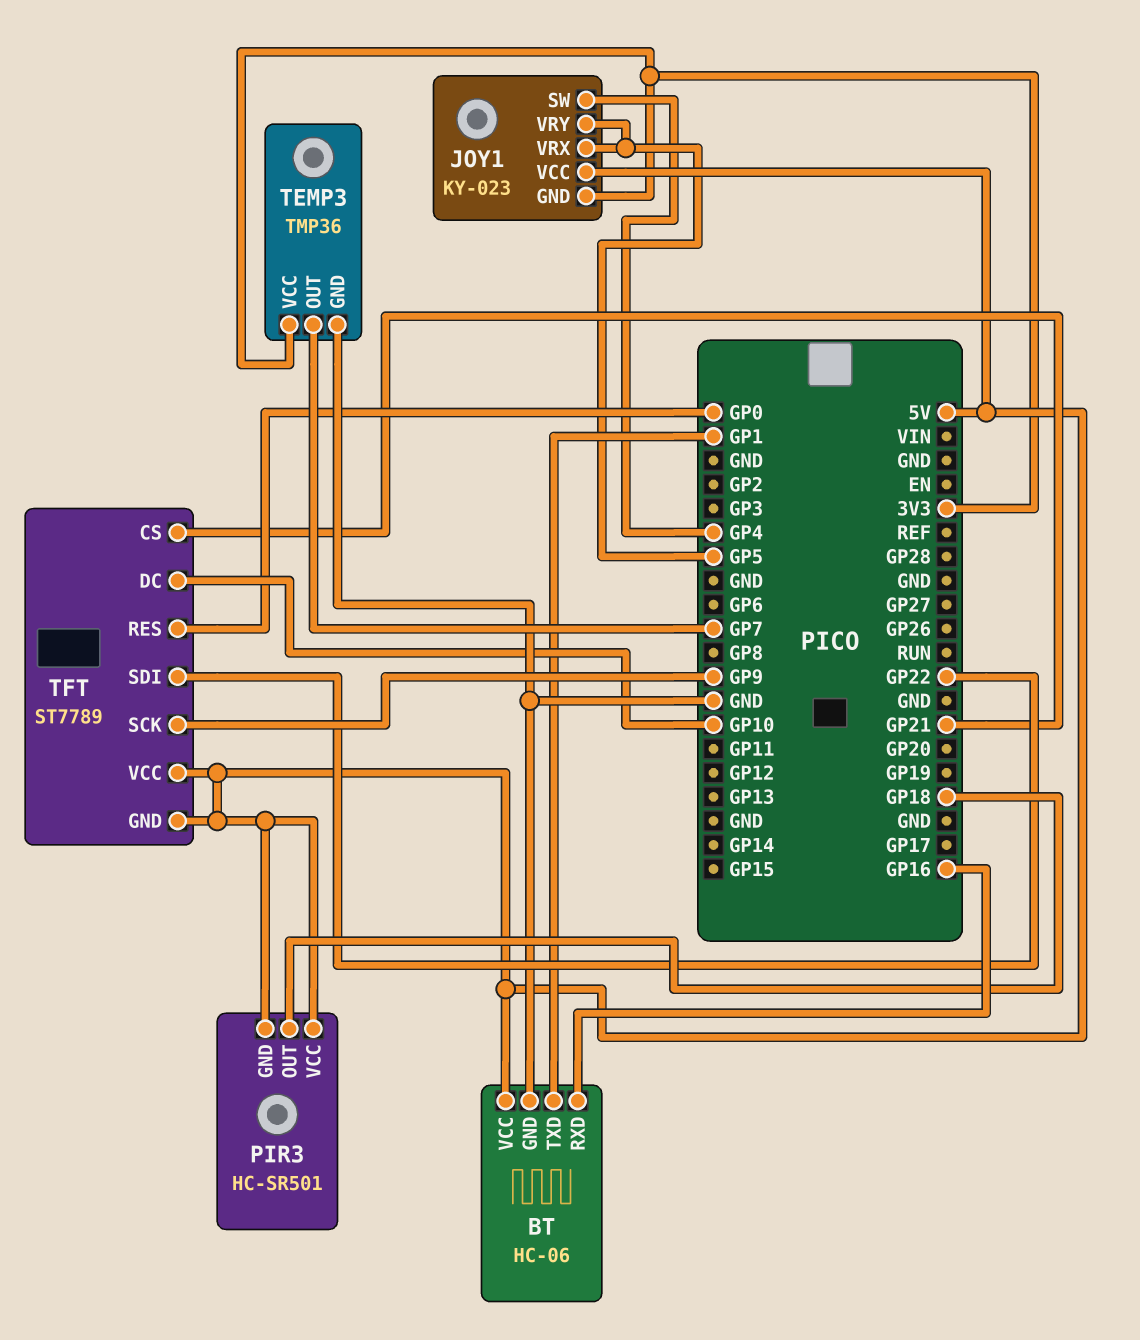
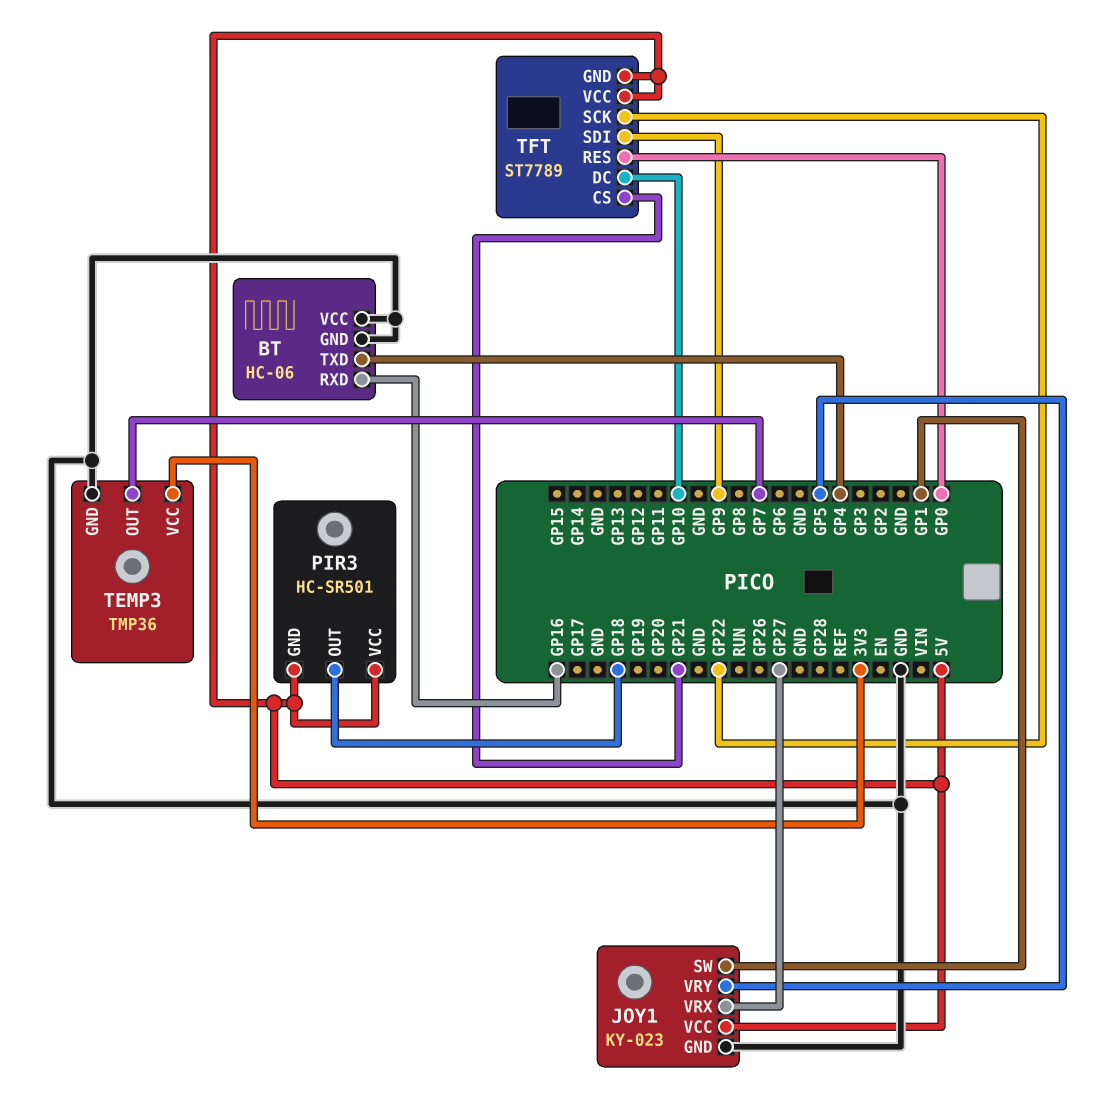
BT pin TXD: GP1 -> GP4
BT pin VCC: 5V -> GND
JOY1 pin GND: 3V3 -> GND
JOY1 pin SW: GP4 -> GP1
JOY1 pin VRX: GP5 -> GP27
TFT pin SCK: GP9 -> GP22
TFT pin SDI: GP22 -> GP9

